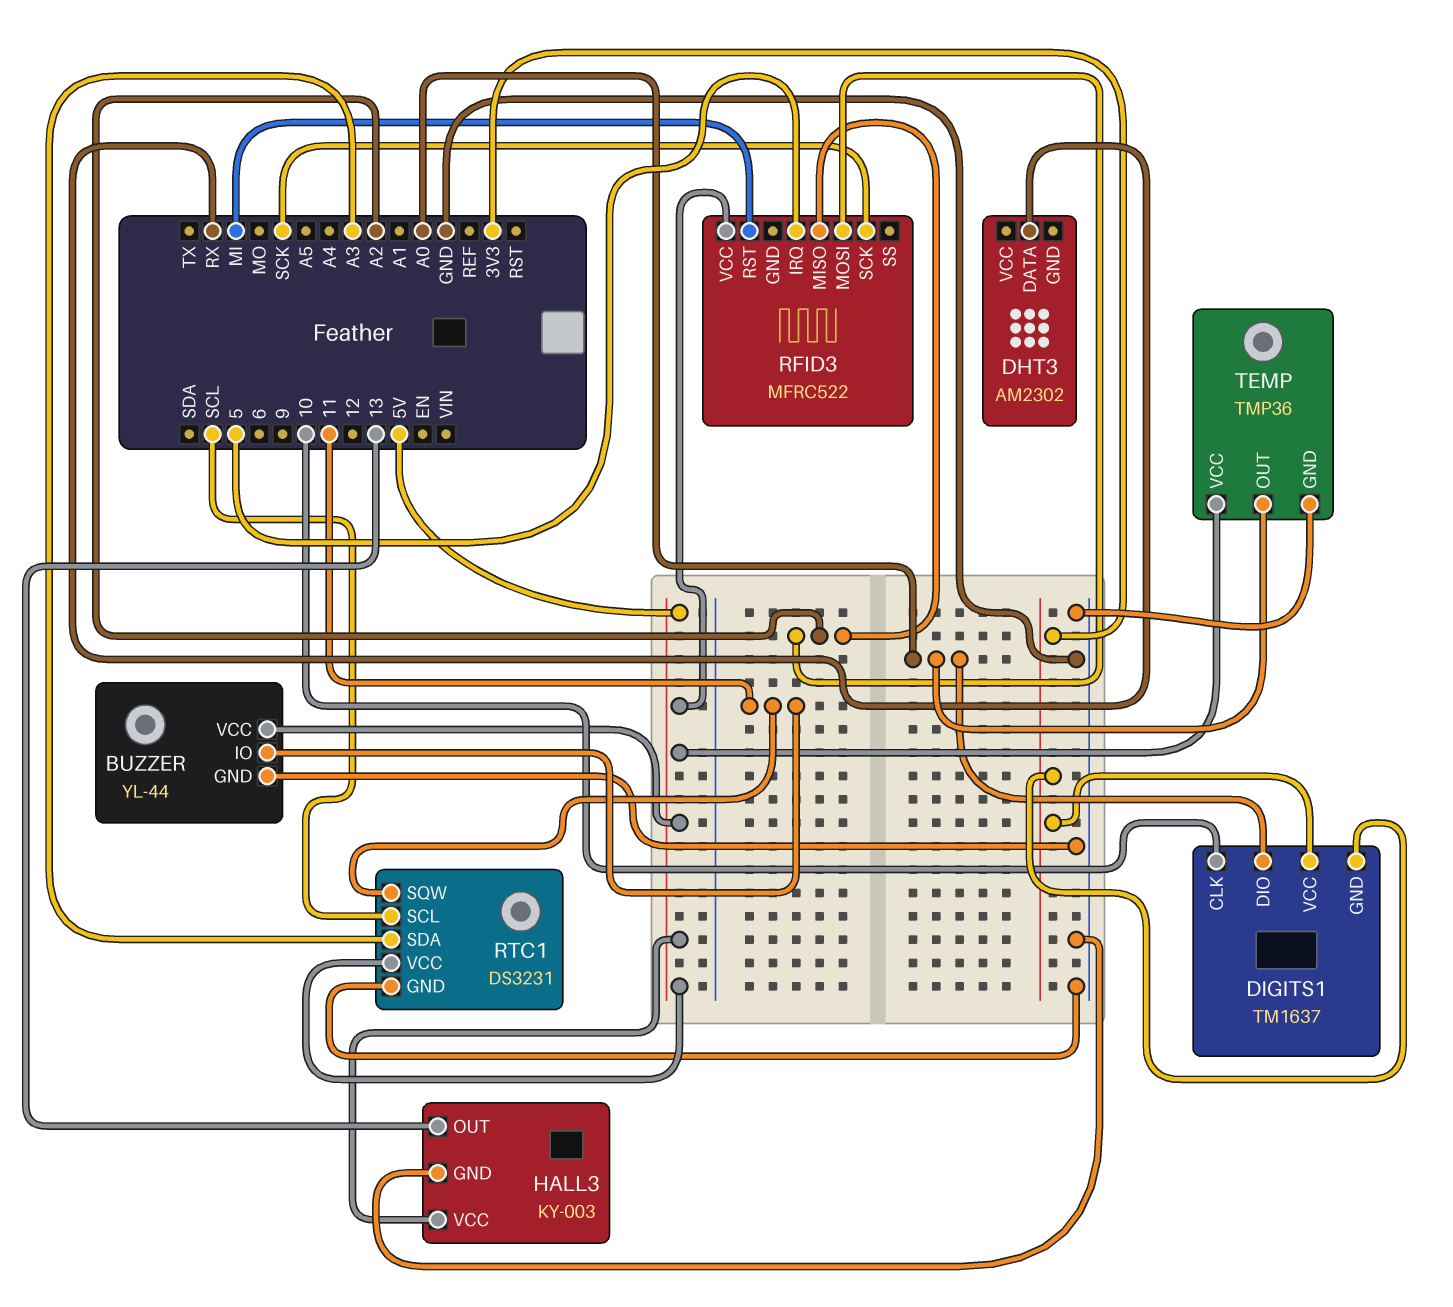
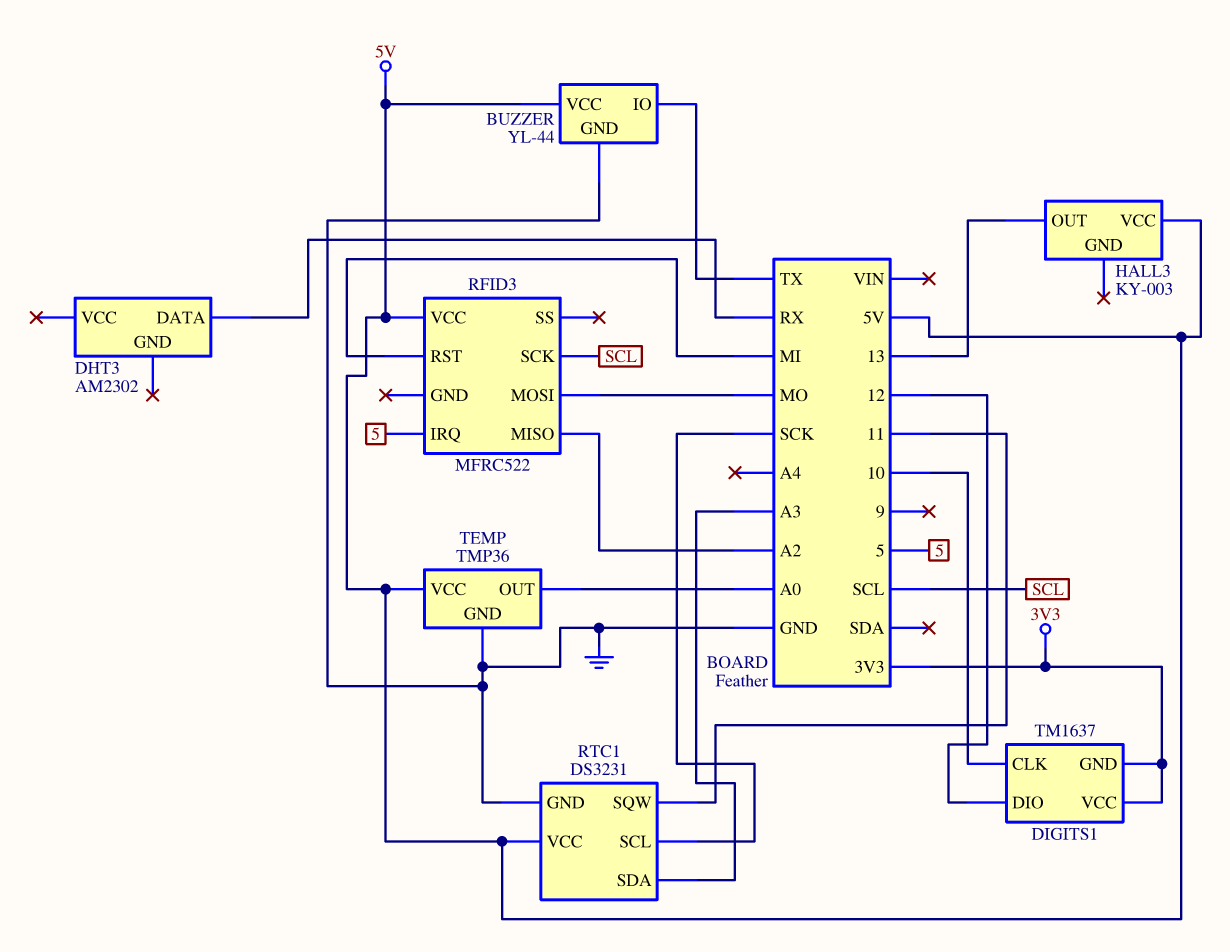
BUZZER pin IO: 11 -> TX
DIGITS1 pin DIO: A0 -> 12
HALL3 pin GND: GND -> none
RFID3 pin MOSI: A2 -> MO
RFID3 pin SCK: SCK -> SCL
RTC1 pin SCL: SCL -> SCK

